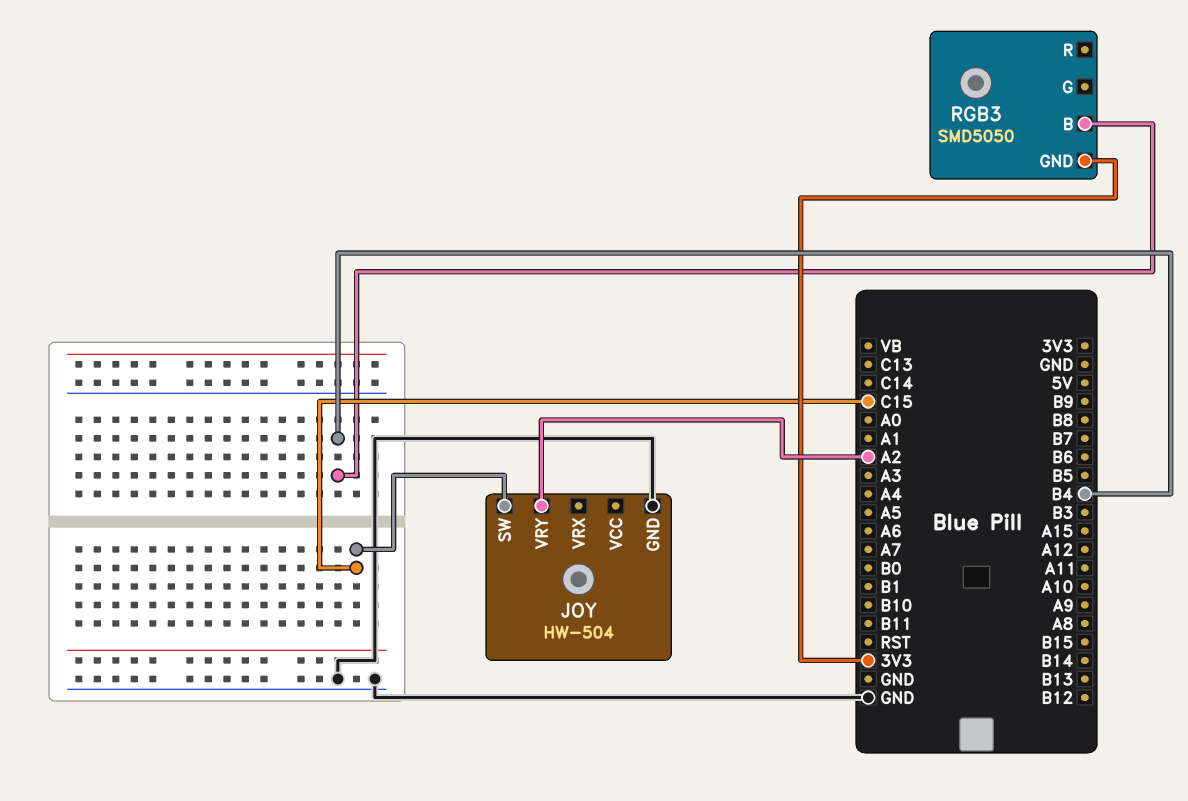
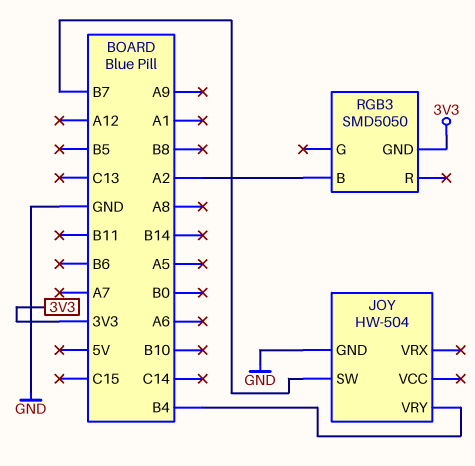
JOY pin SW: C15 -> B7
JOY pin VRY: A2 -> B4
RGB3 pin B: B4 -> A2

